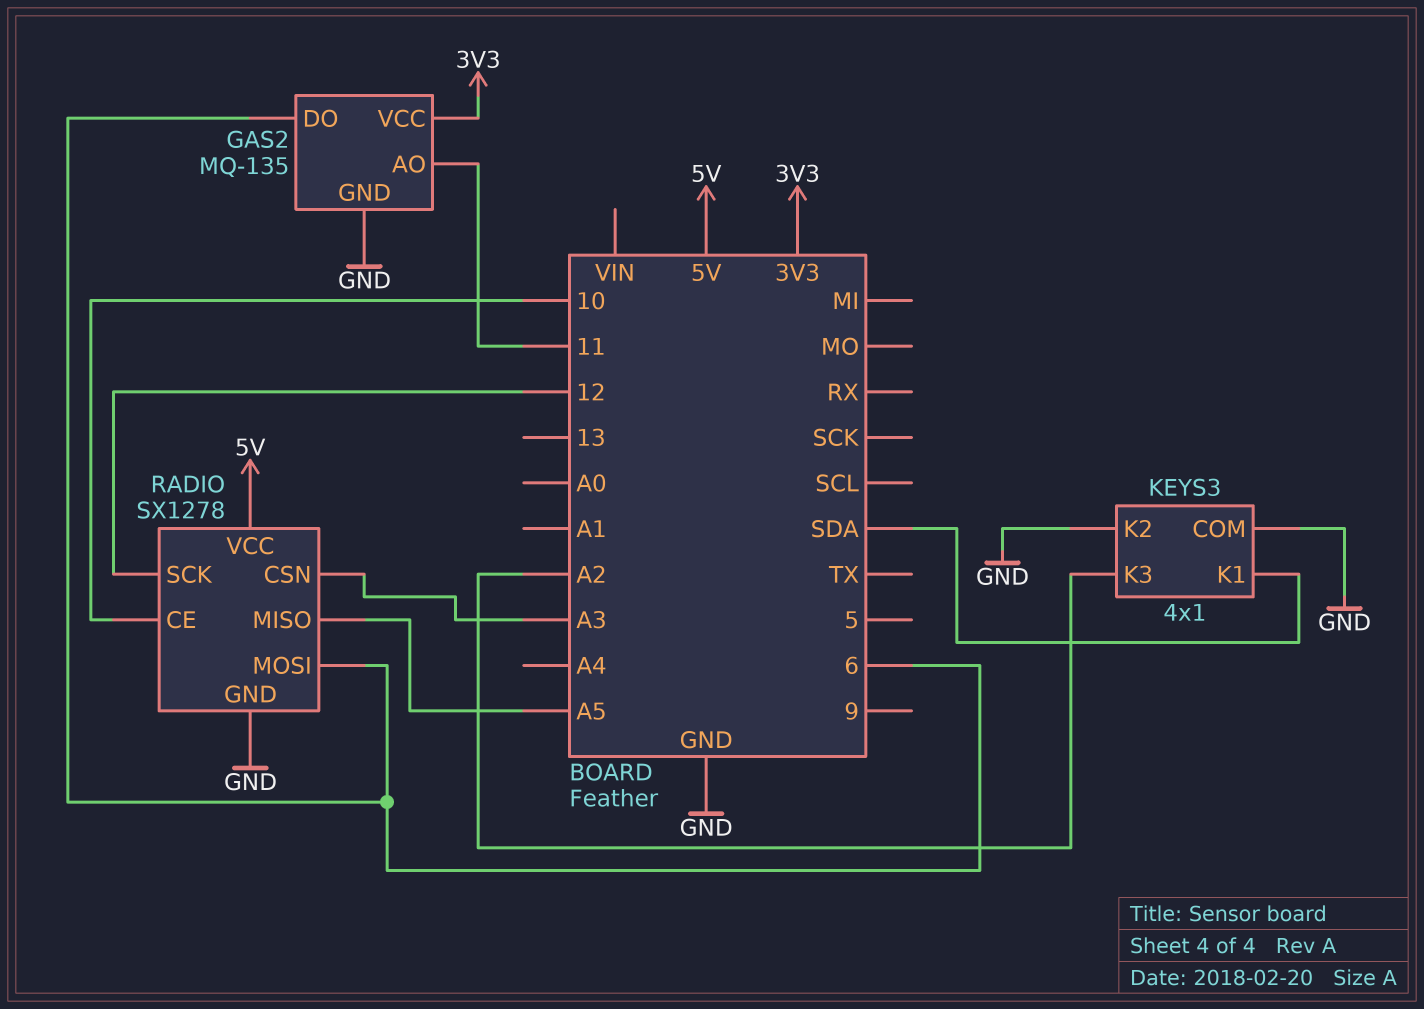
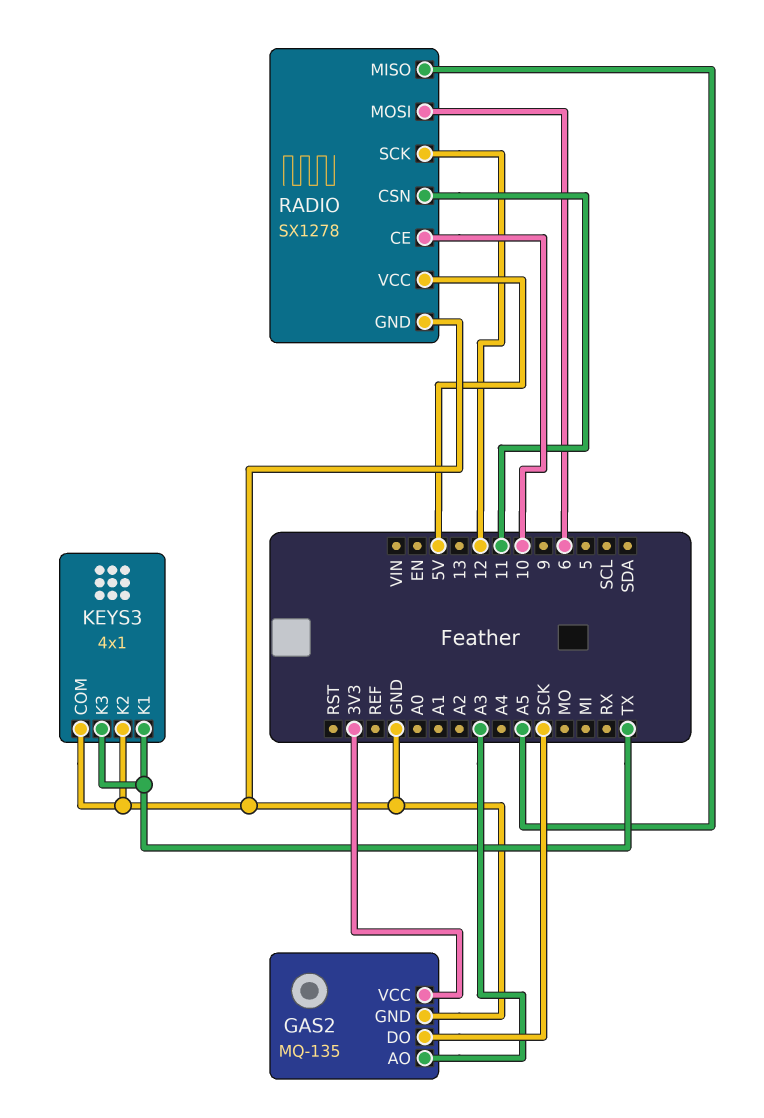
GAS2 pin AO: 11 -> A3
GAS2 pin DO: 6 -> SCK
KEYS3 pin K1: SDA -> TX
KEYS3 pin K3: A2 -> TX
RADIO pin CSN: A3 -> 11

